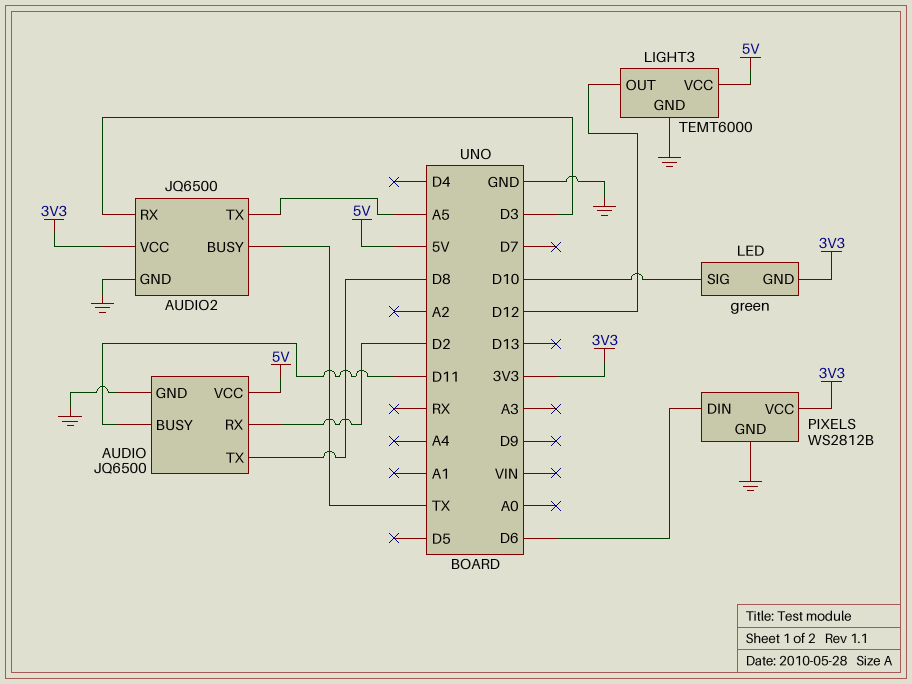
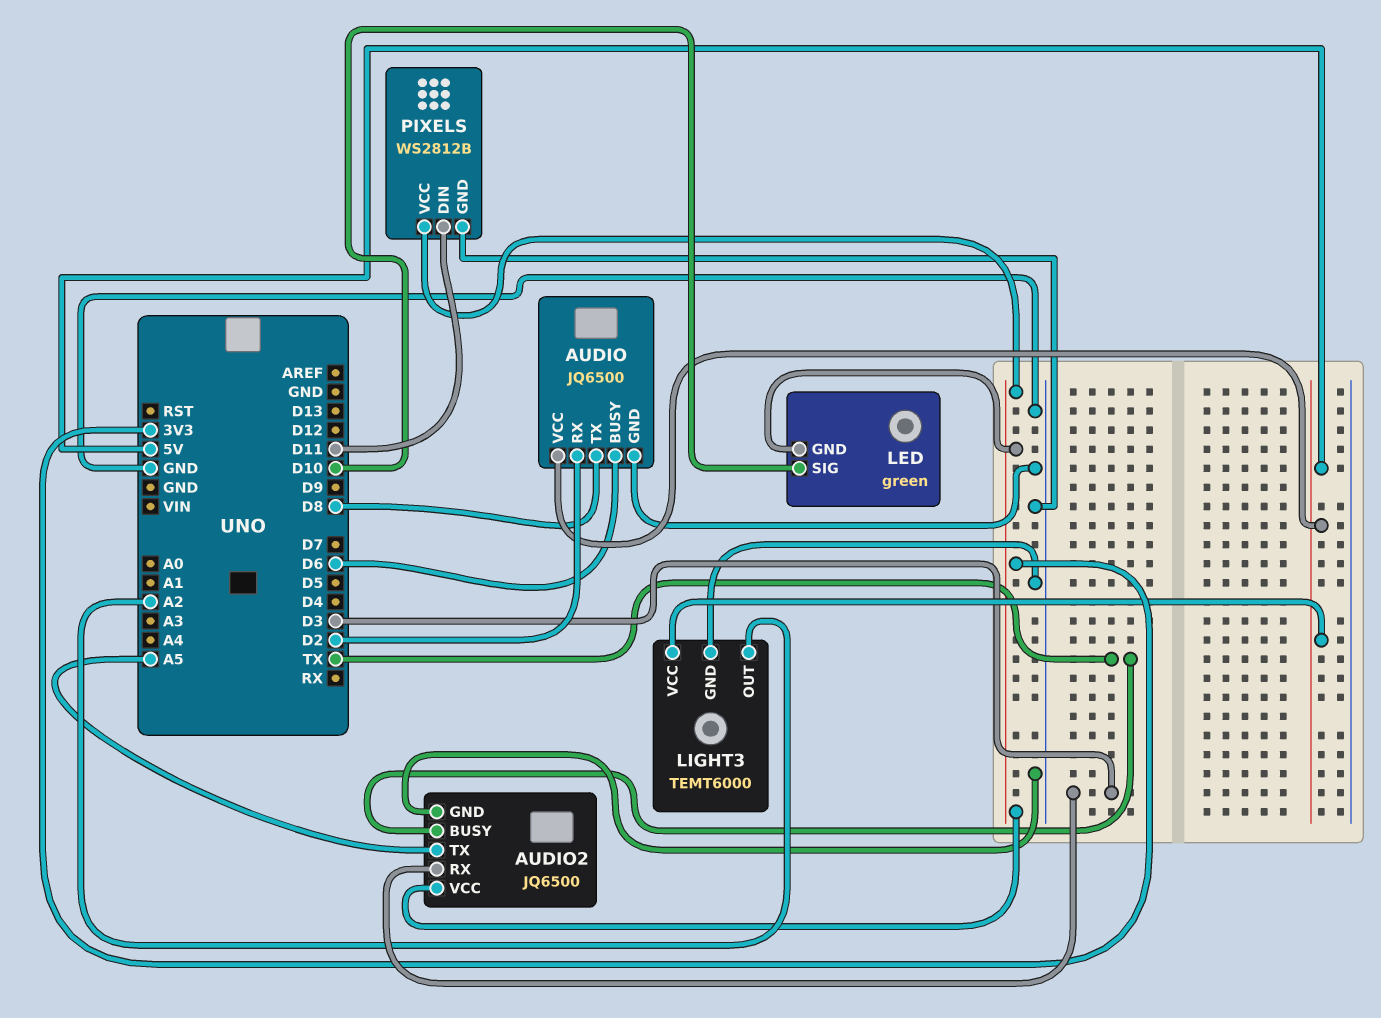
AUDIO pin BUSY: D11 -> D6
LIGHT3 pin OUT: D12 -> A2
PIXELS pin DIN: D6 -> D11

